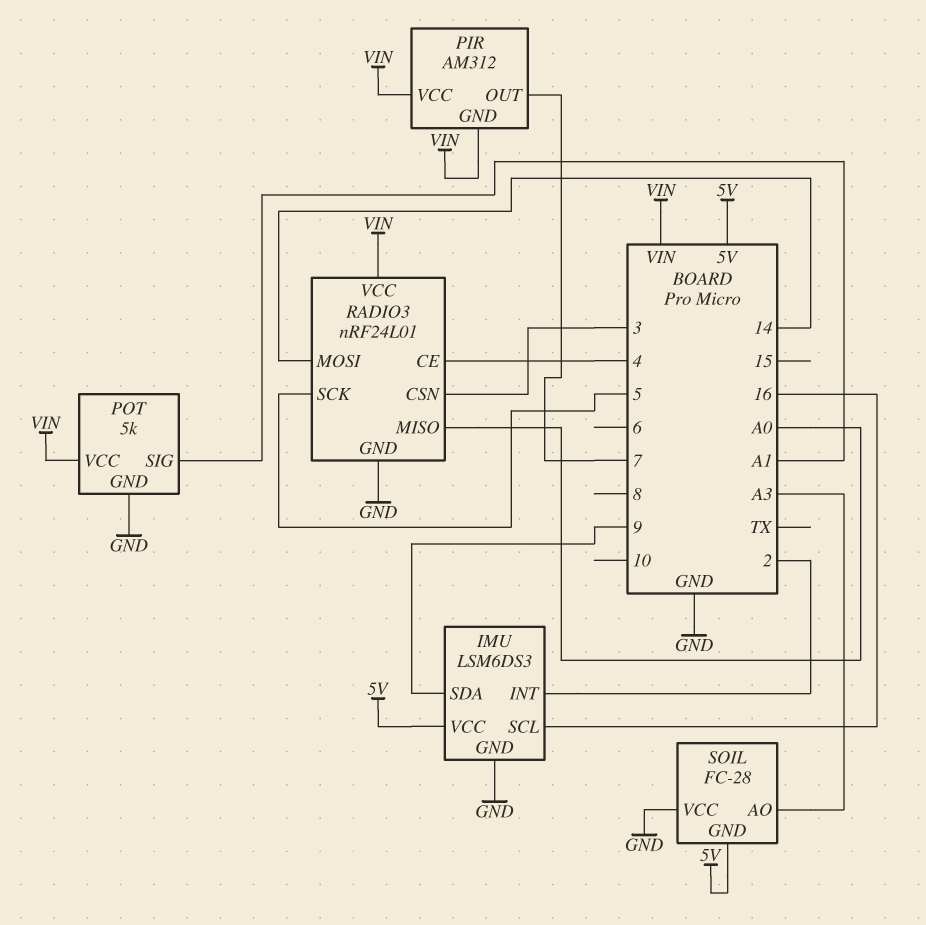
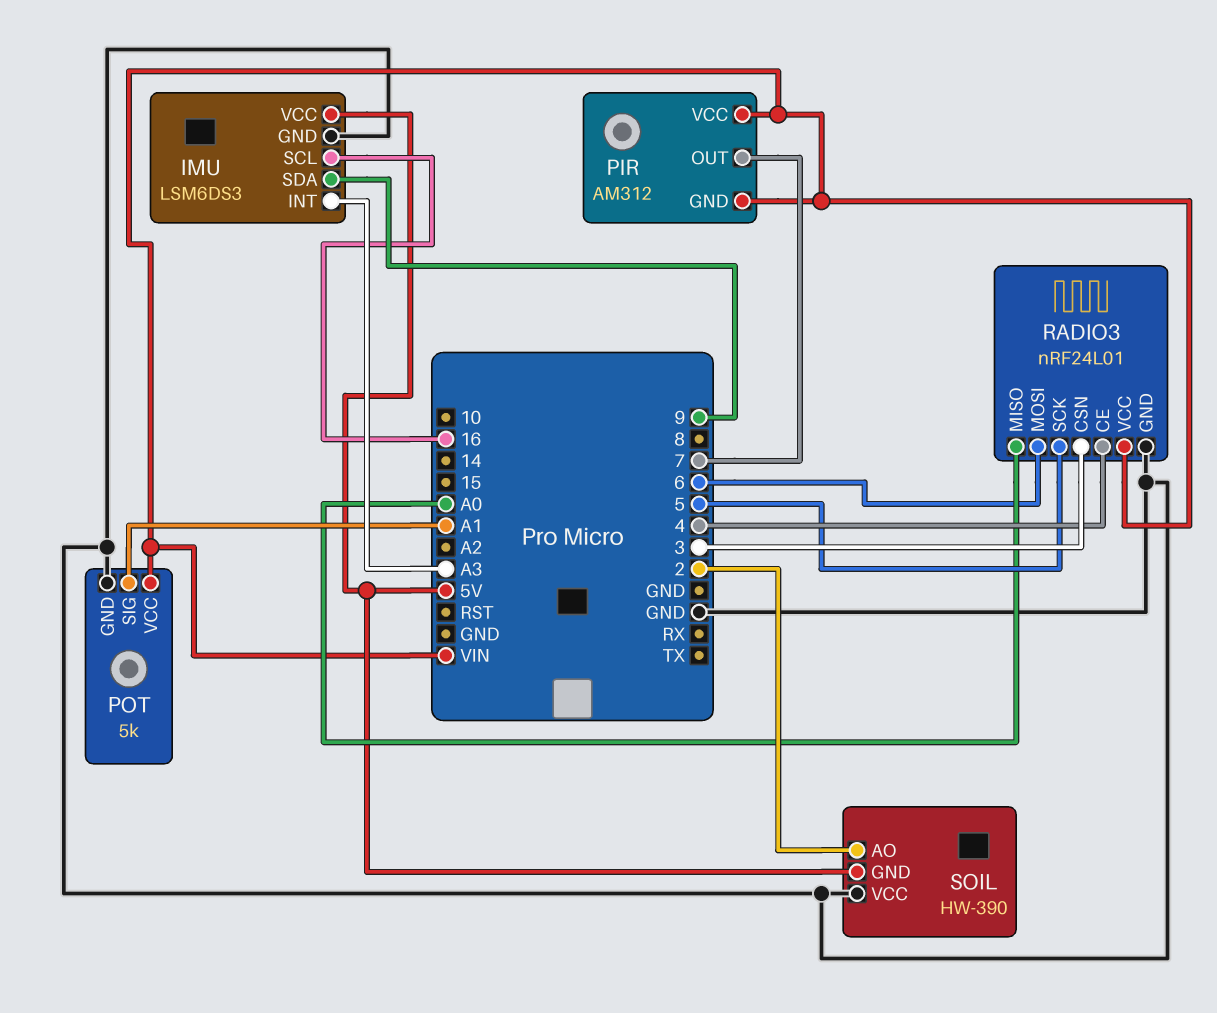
IMU pin INT: 2 -> A3
RADIO3 pin MOSI: 14 -> 6
SOIL: FC-28 -> HW-390
SOIL pin AO: A3 -> 2

